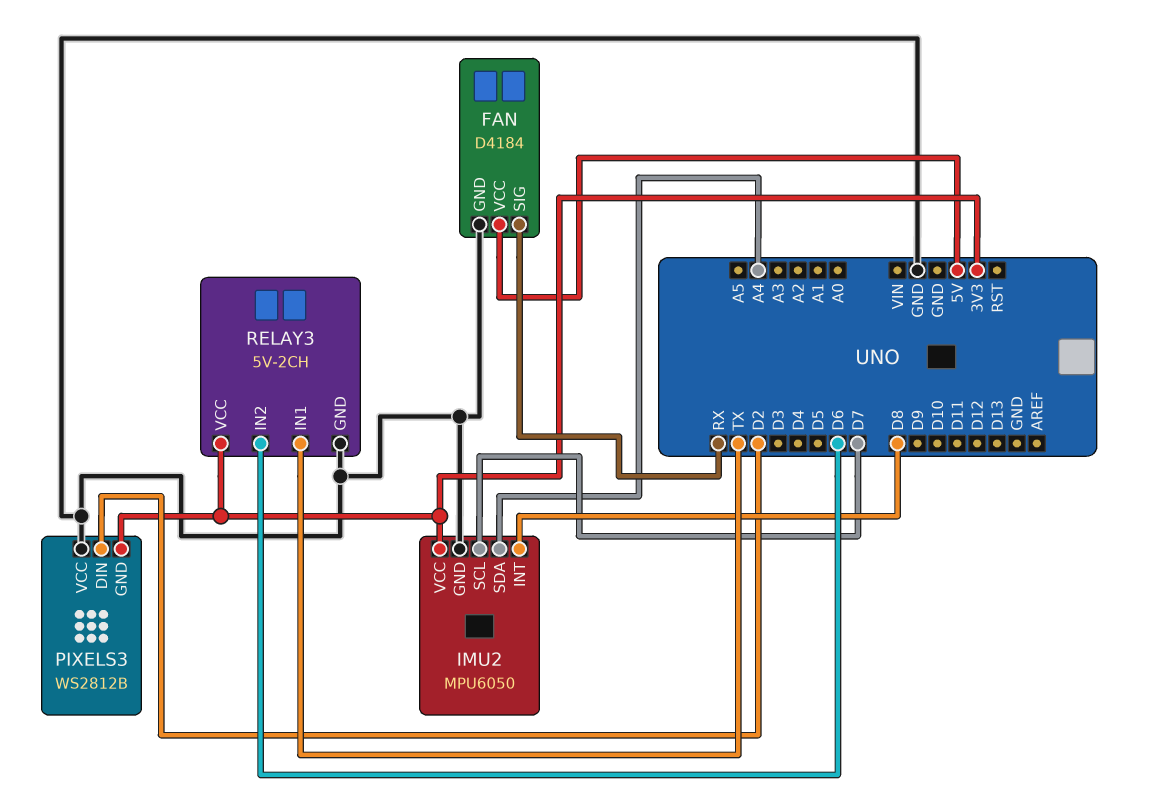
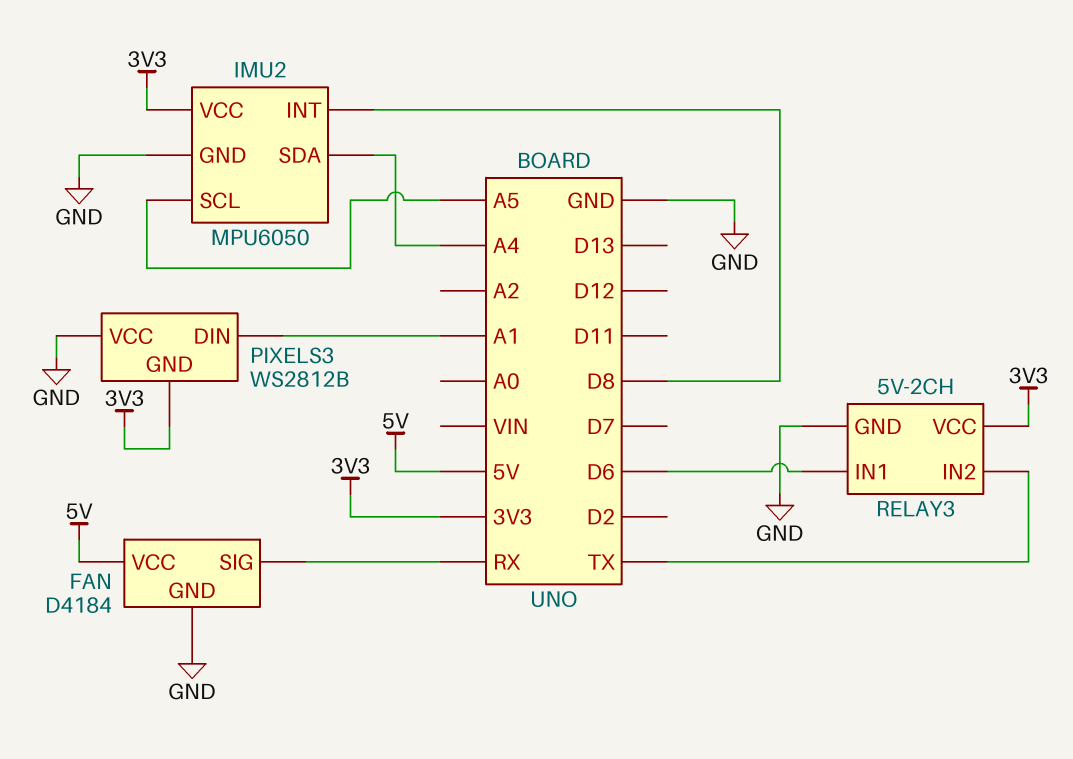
IMU2 pin SCL: D7 -> A5
PIXELS3 pin DIN: D2 -> A1
RELAY3 pin IN1: TX -> D6
RELAY3 pin IN2: D6 -> TX

